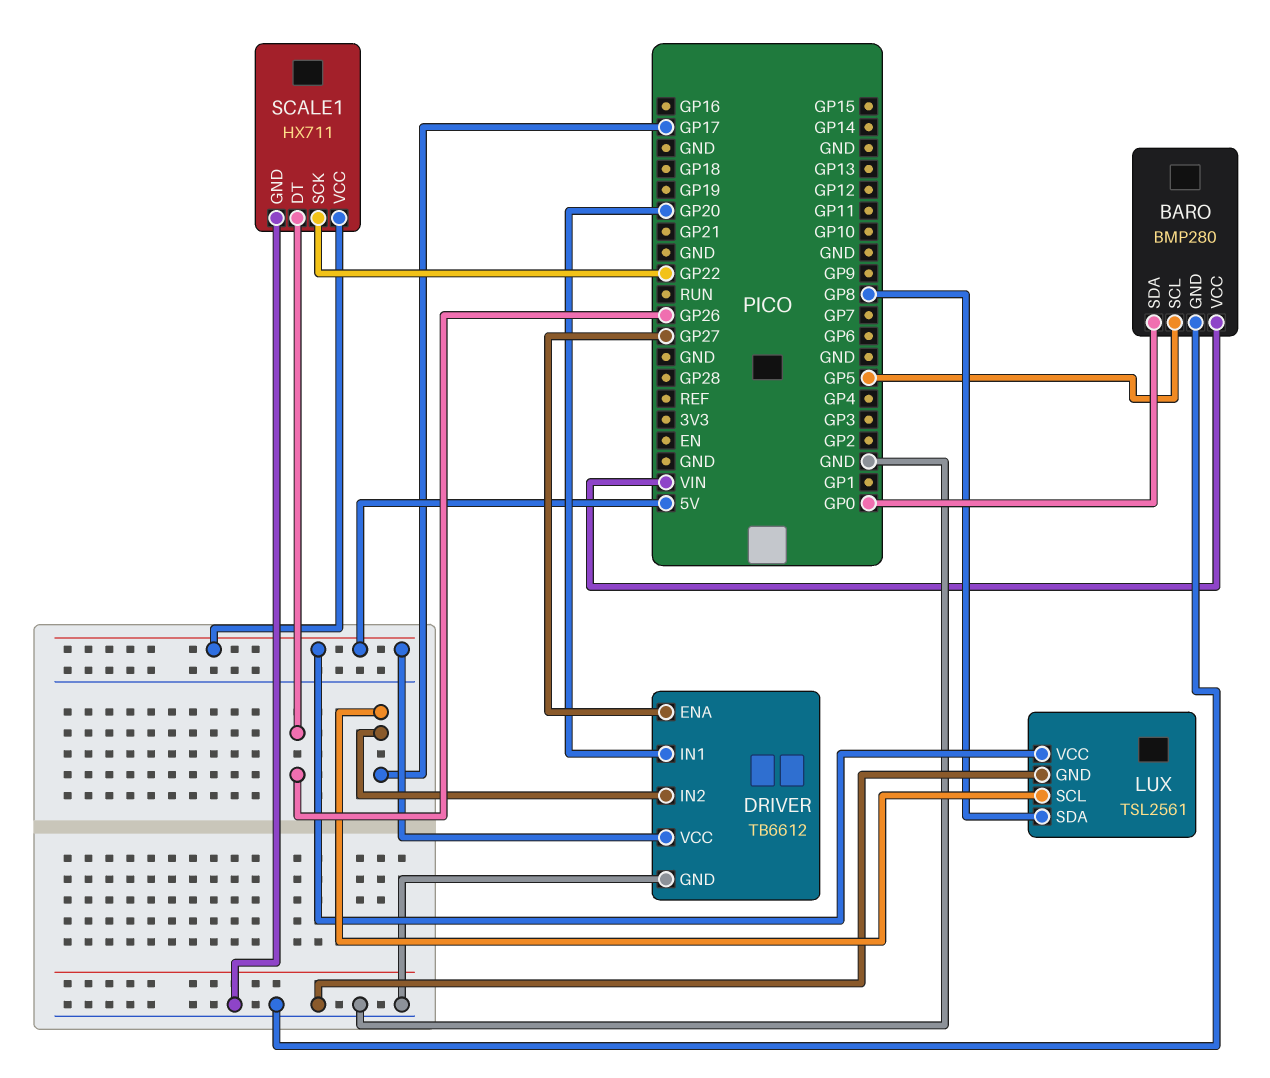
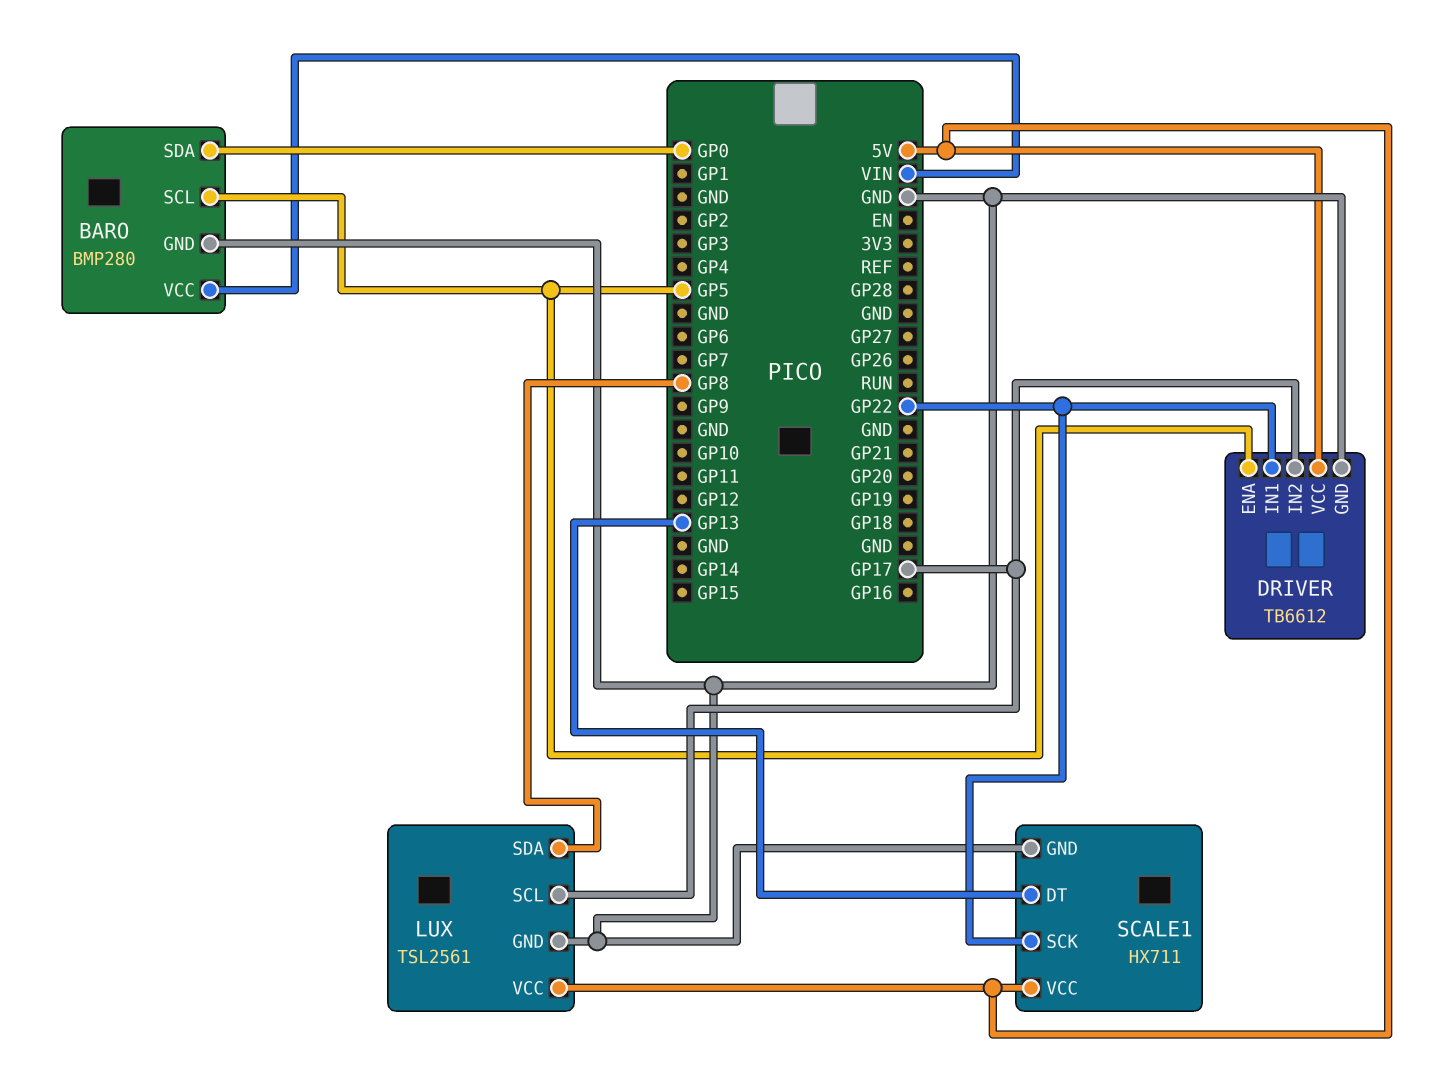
DRIVER pin ENA: GP27 -> GP5
DRIVER pin IN1: GP20 -> GP22
SCALE1 pin DT: GP26 -> GP13

